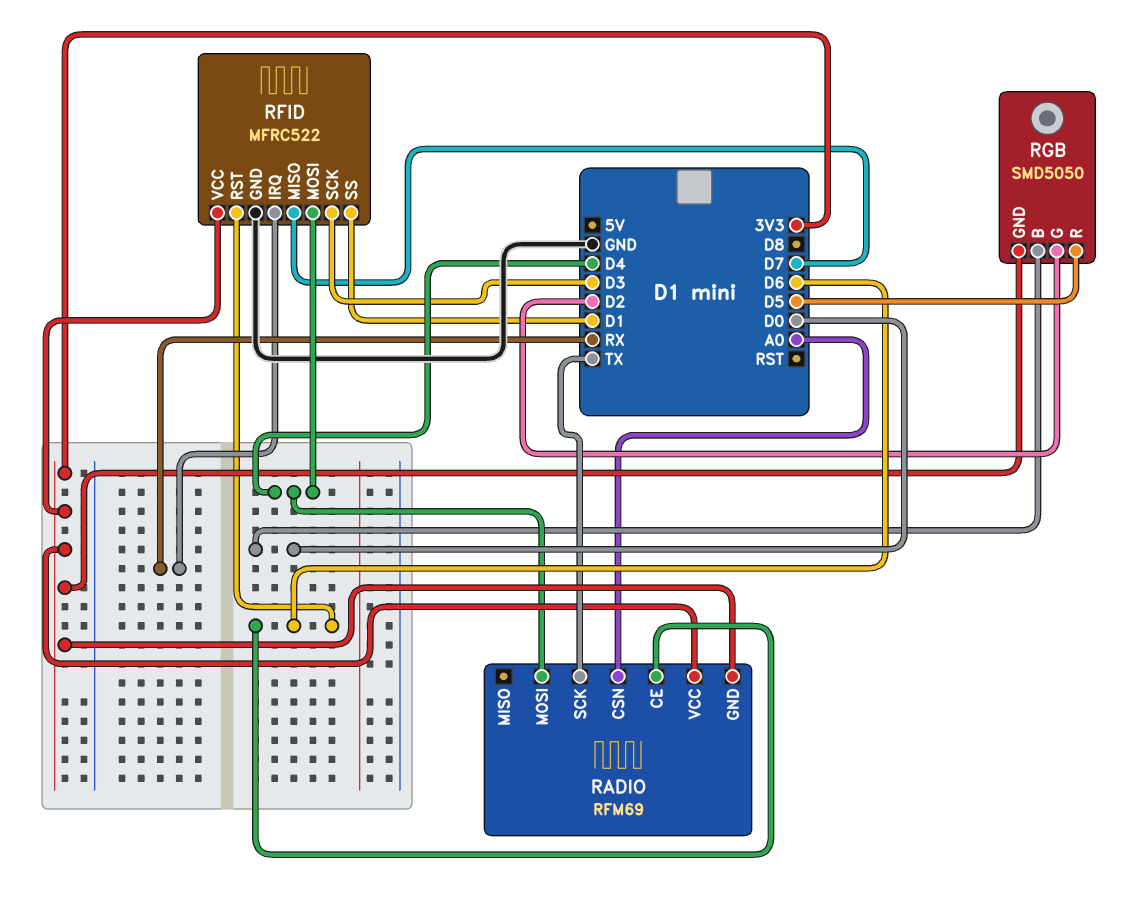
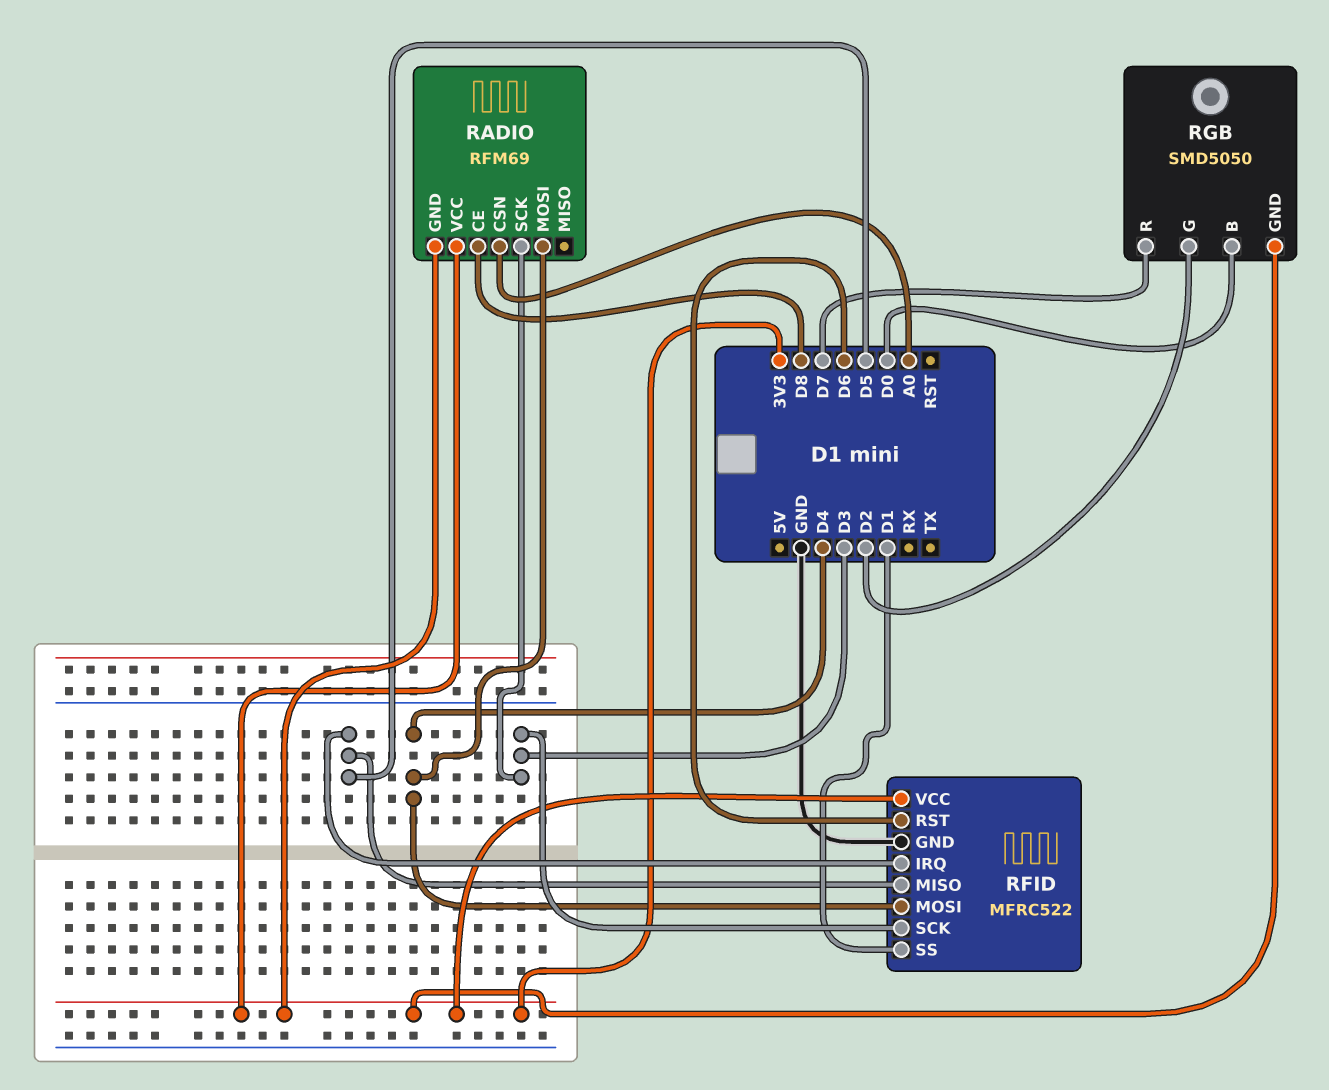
RADIO pin CE: D6 -> D8
RADIO pin SCK: TX -> D3
RFID pin IRQ: RX -> D5
RFID pin MISO: D7 -> D5
RGB pin R: D5 -> D7

